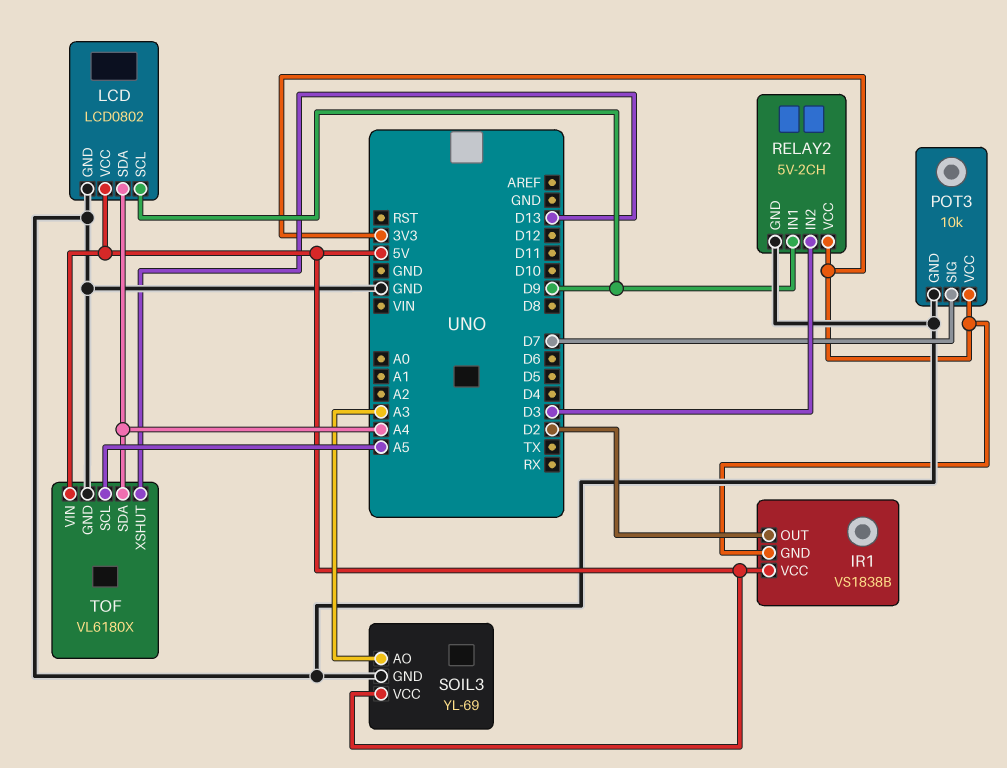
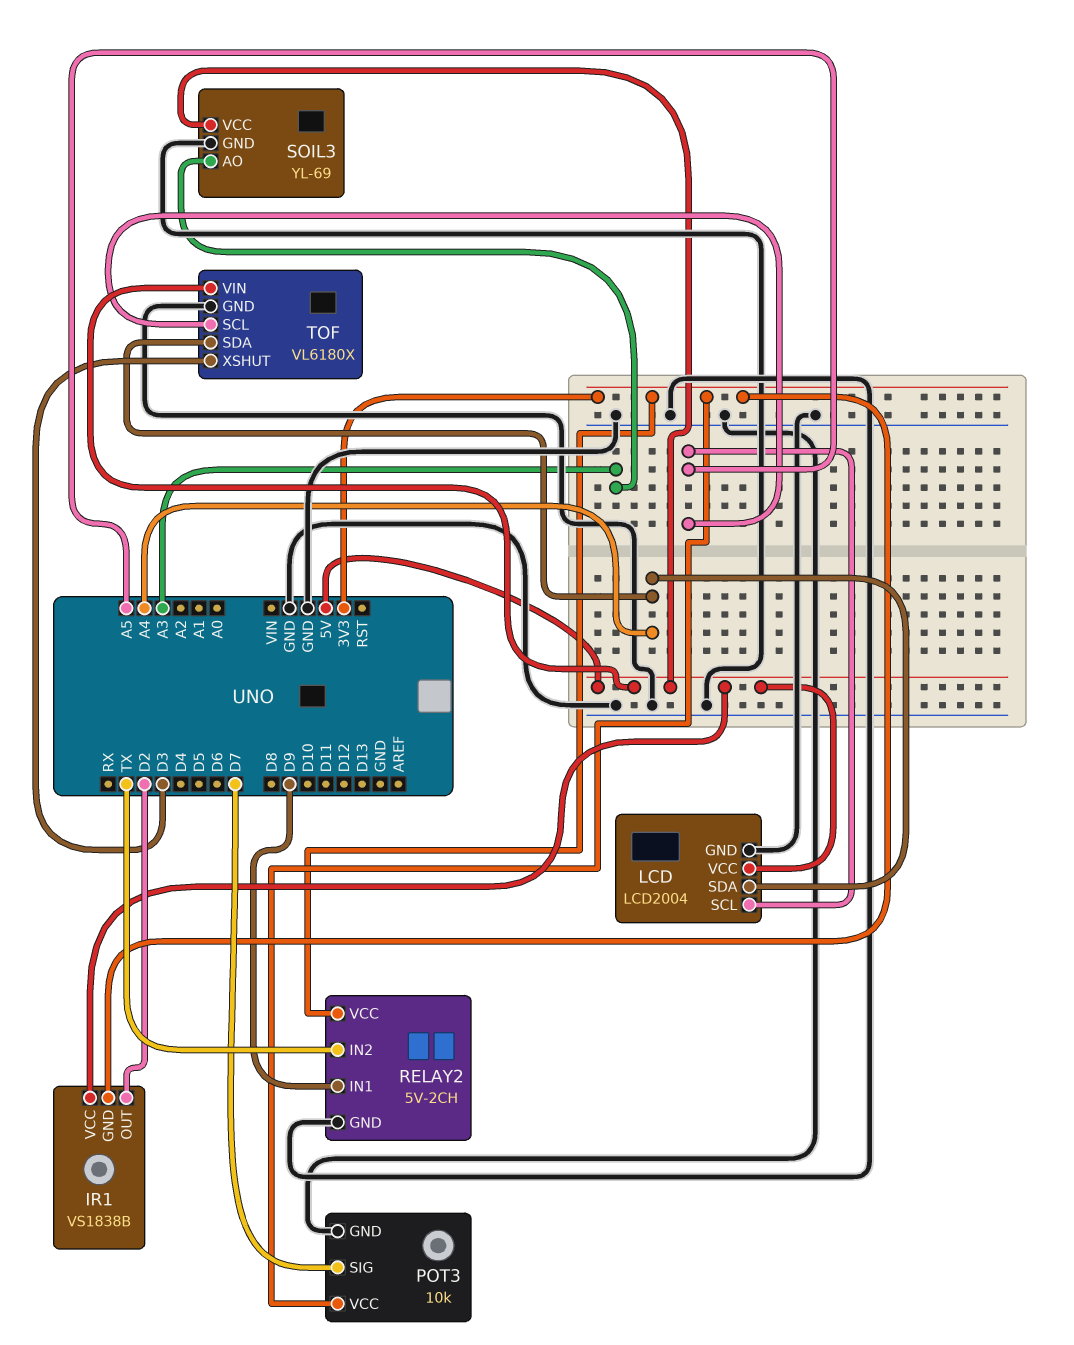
LCD: LCD0802 -> LCD2004
LCD pin SCL: D9 -> A5
RELAY2 pin IN2: D3 -> TX
TOF pin XSHUT: D13 -> D3

